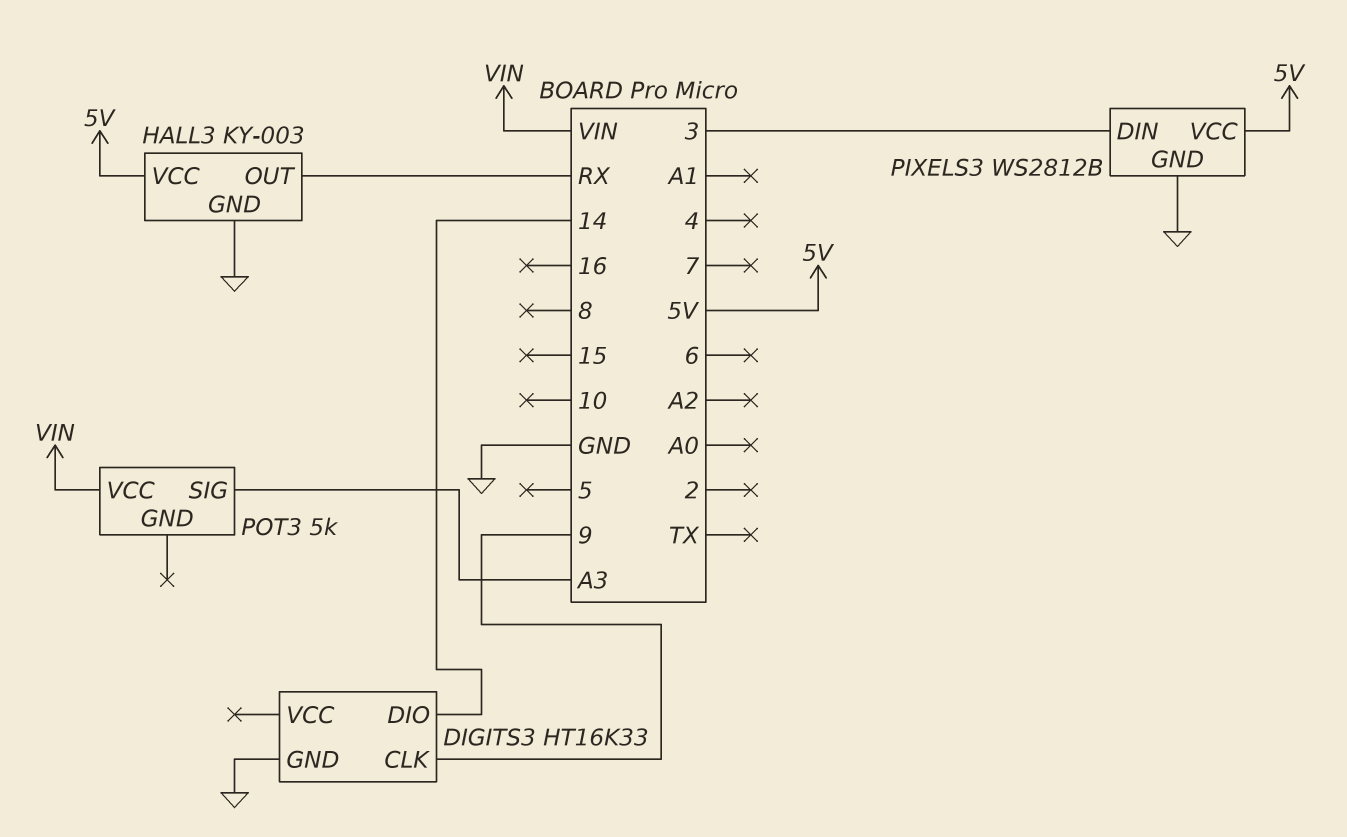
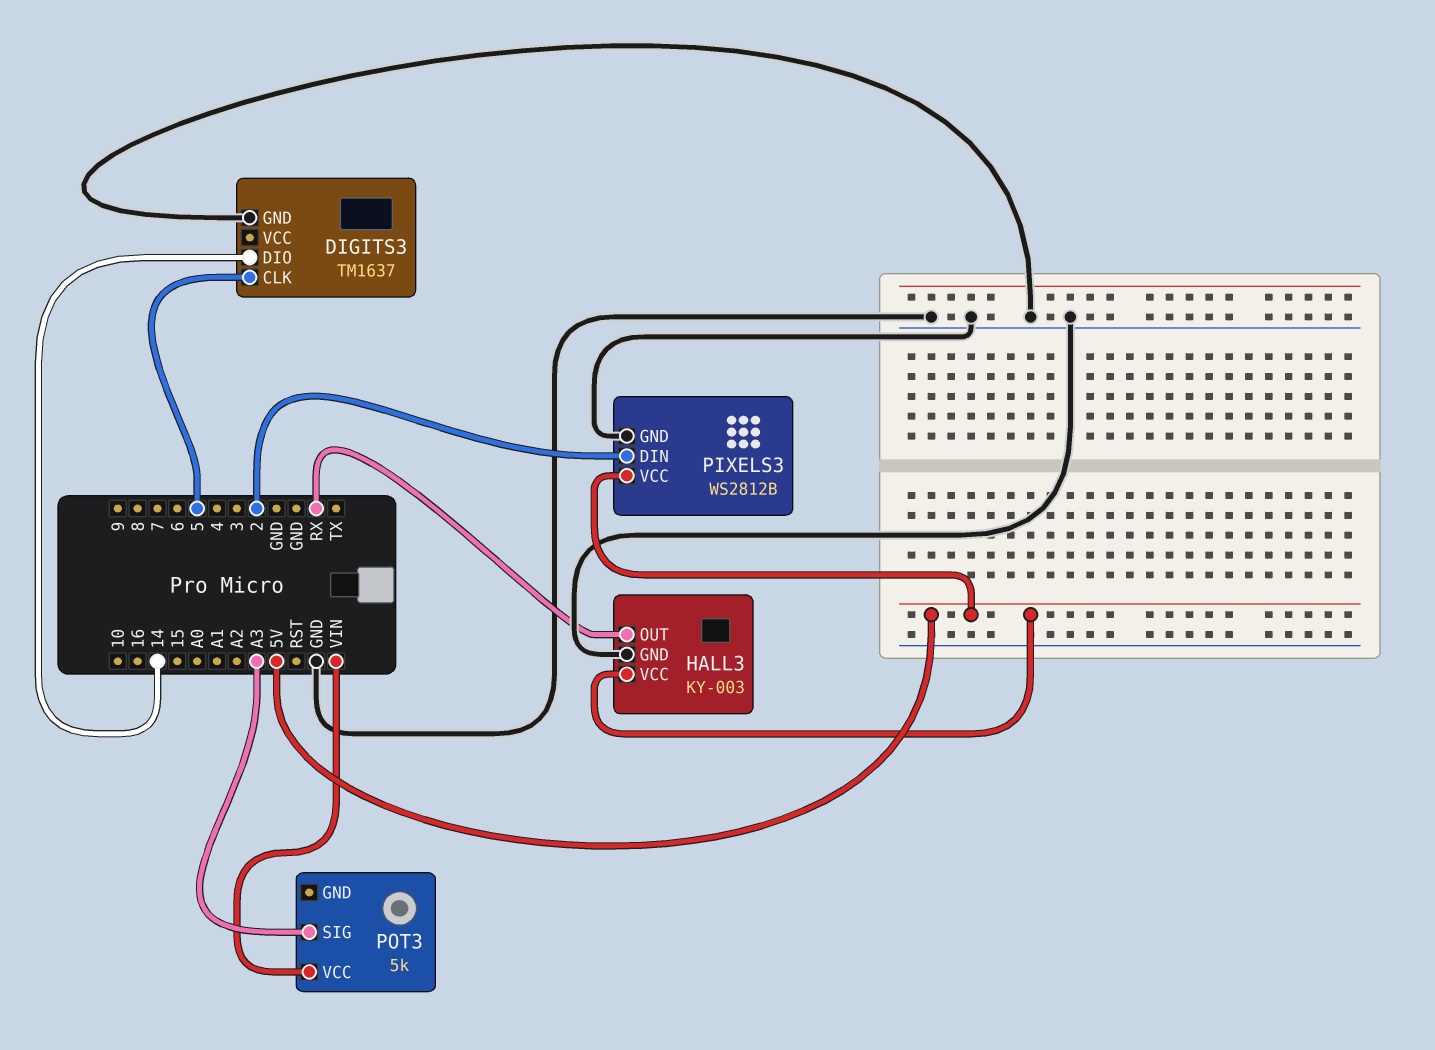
DIGITS3: HT16K33 -> TM1637
DIGITS3 pin CLK: 9 -> 5
PIXELS3 pin DIN: 3 -> 2

